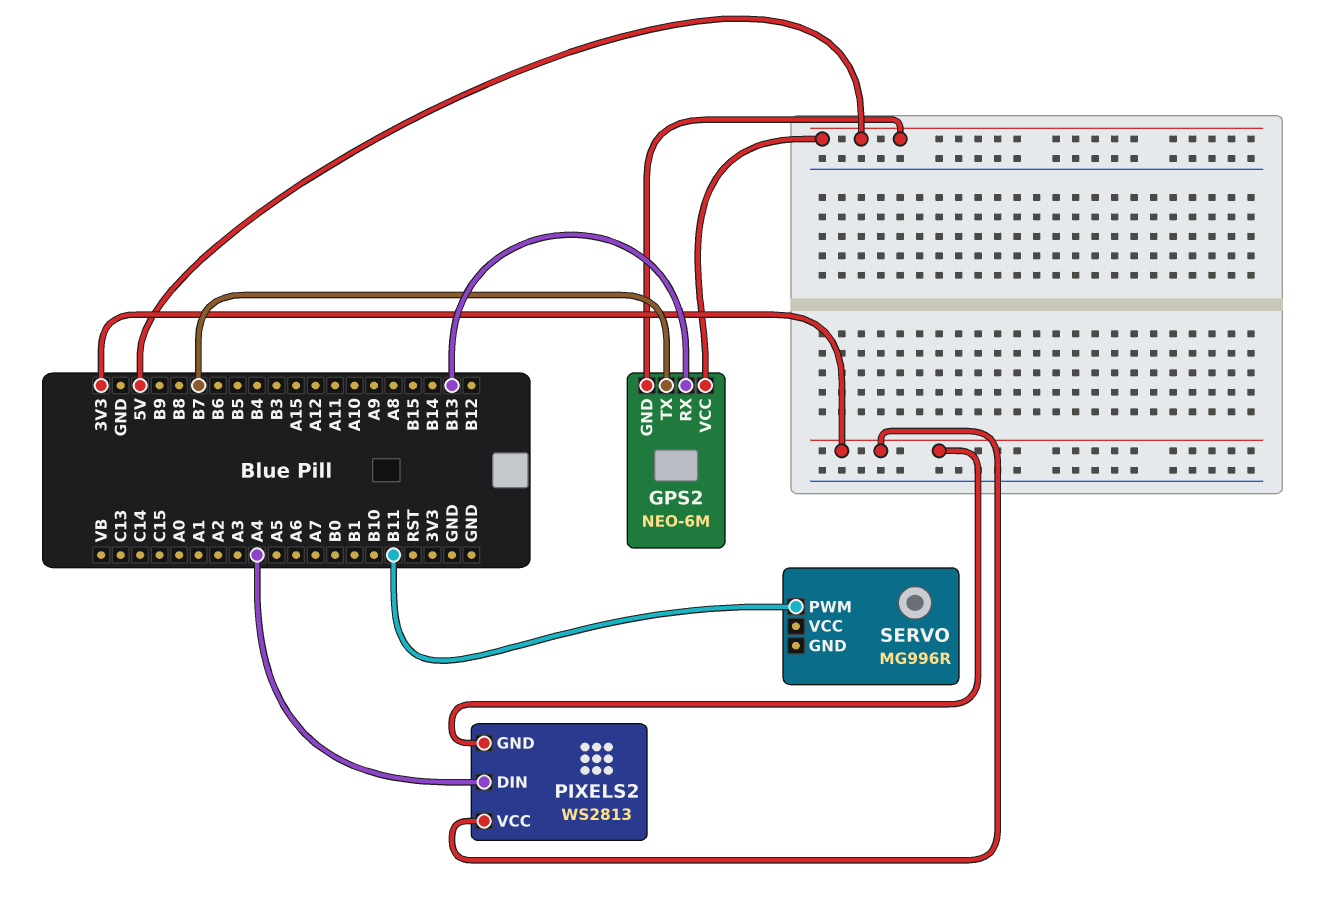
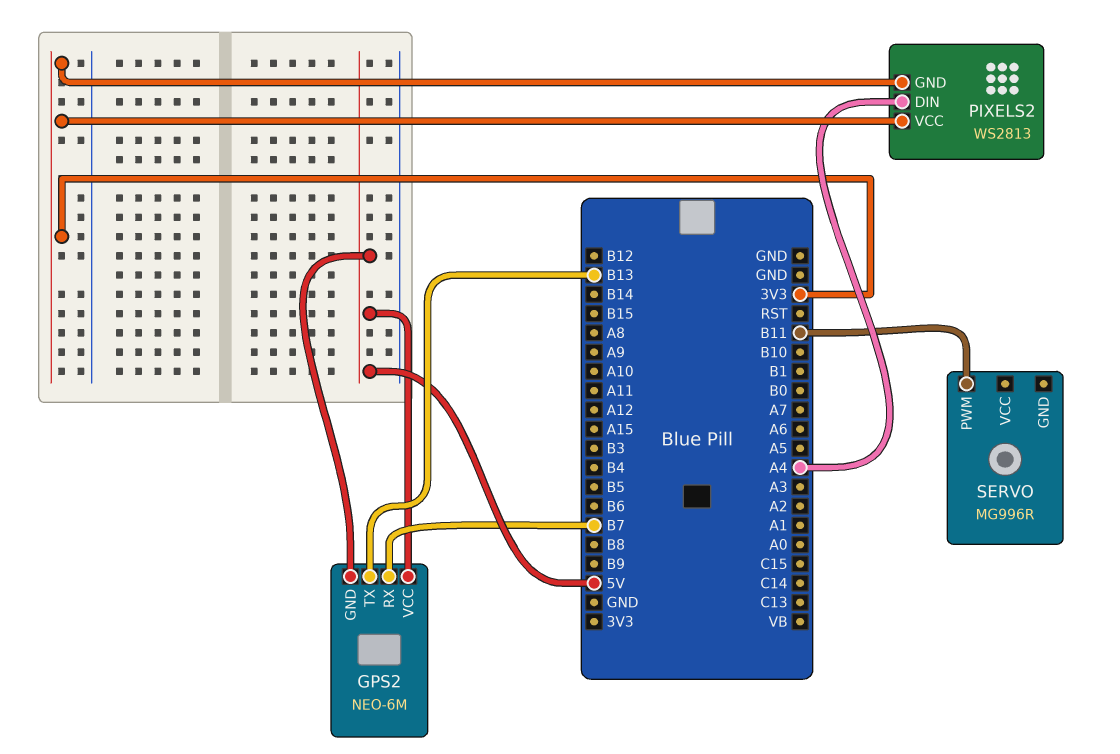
GPS2 pin RX: B13 -> B7
GPS2 pin TX: B7 -> B13

